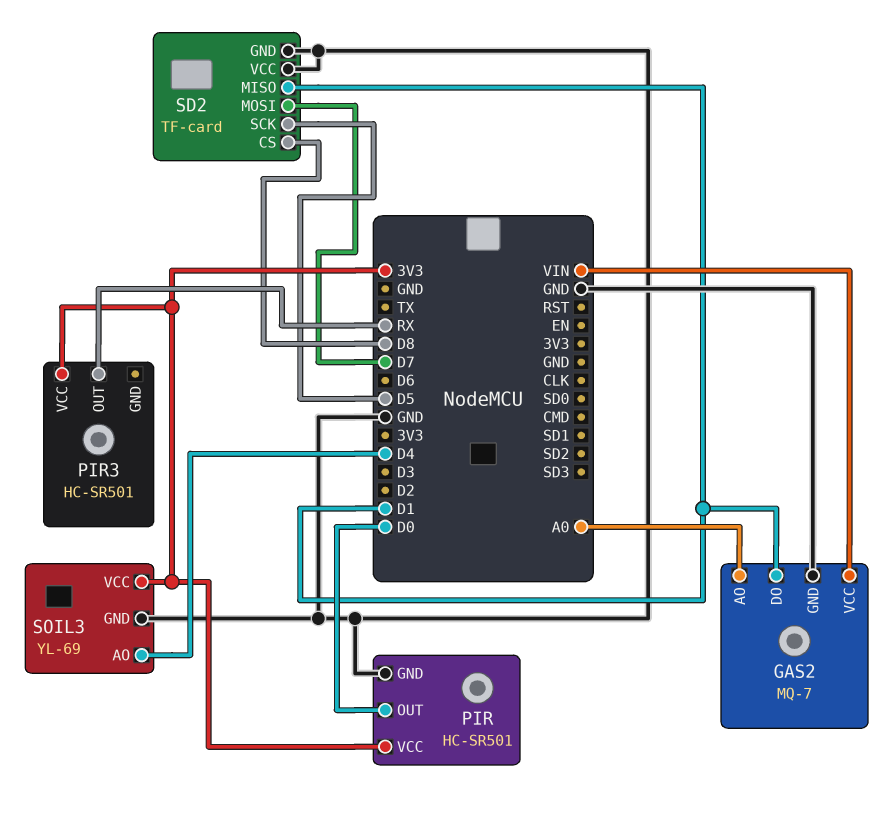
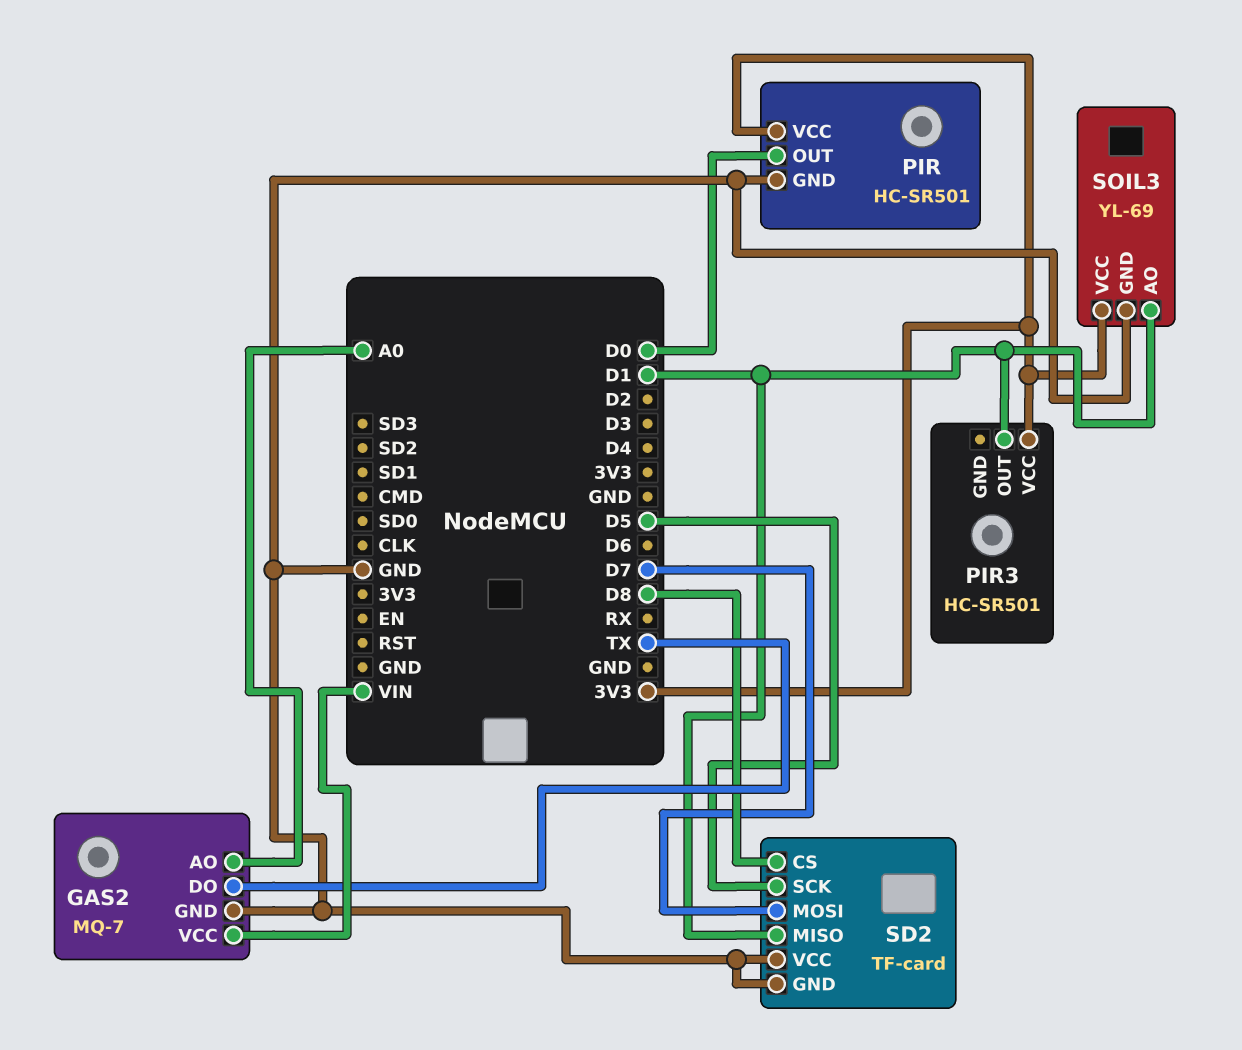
GAS2 pin DO: D1 -> TX
PIR3 pin OUT: RX -> D1
SOIL3 pin AO: D4 -> D1

